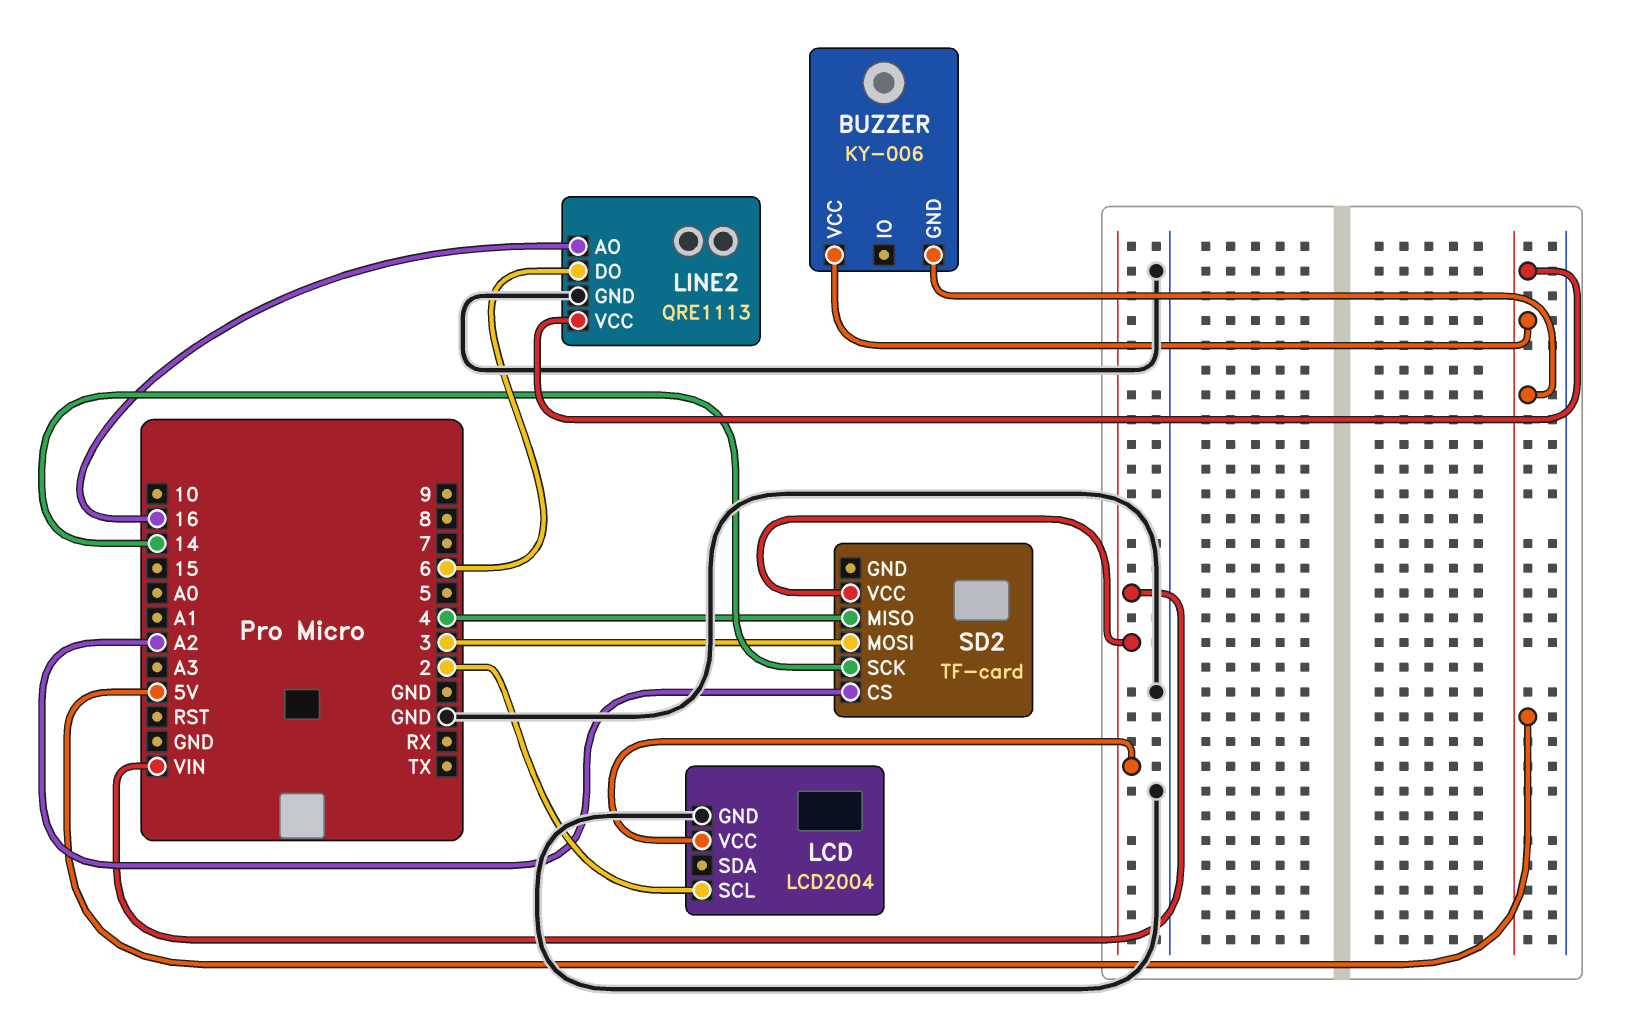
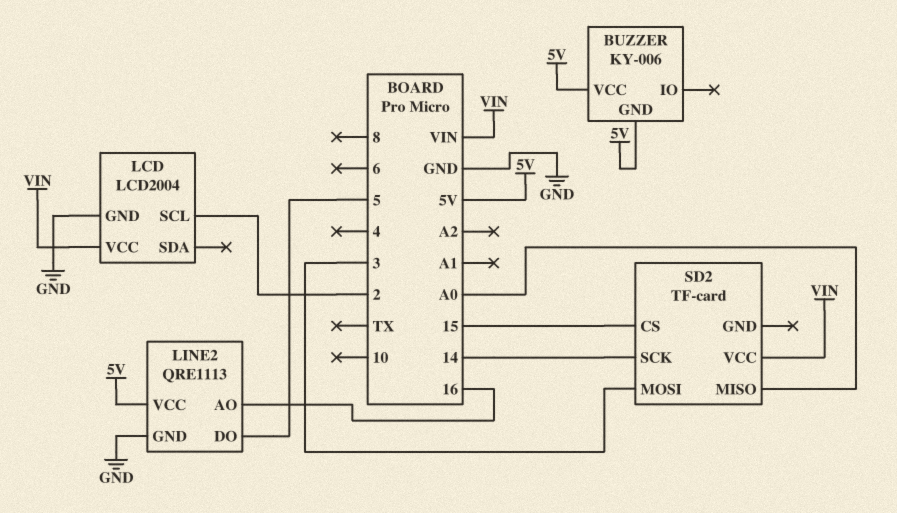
LINE2 pin DO: 6 -> 5
SD2 pin CS: A2 -> 15
SD2 pin MISO: 4 -> A0

